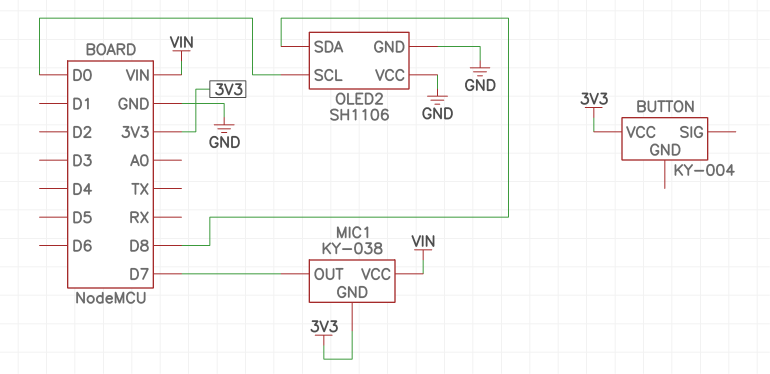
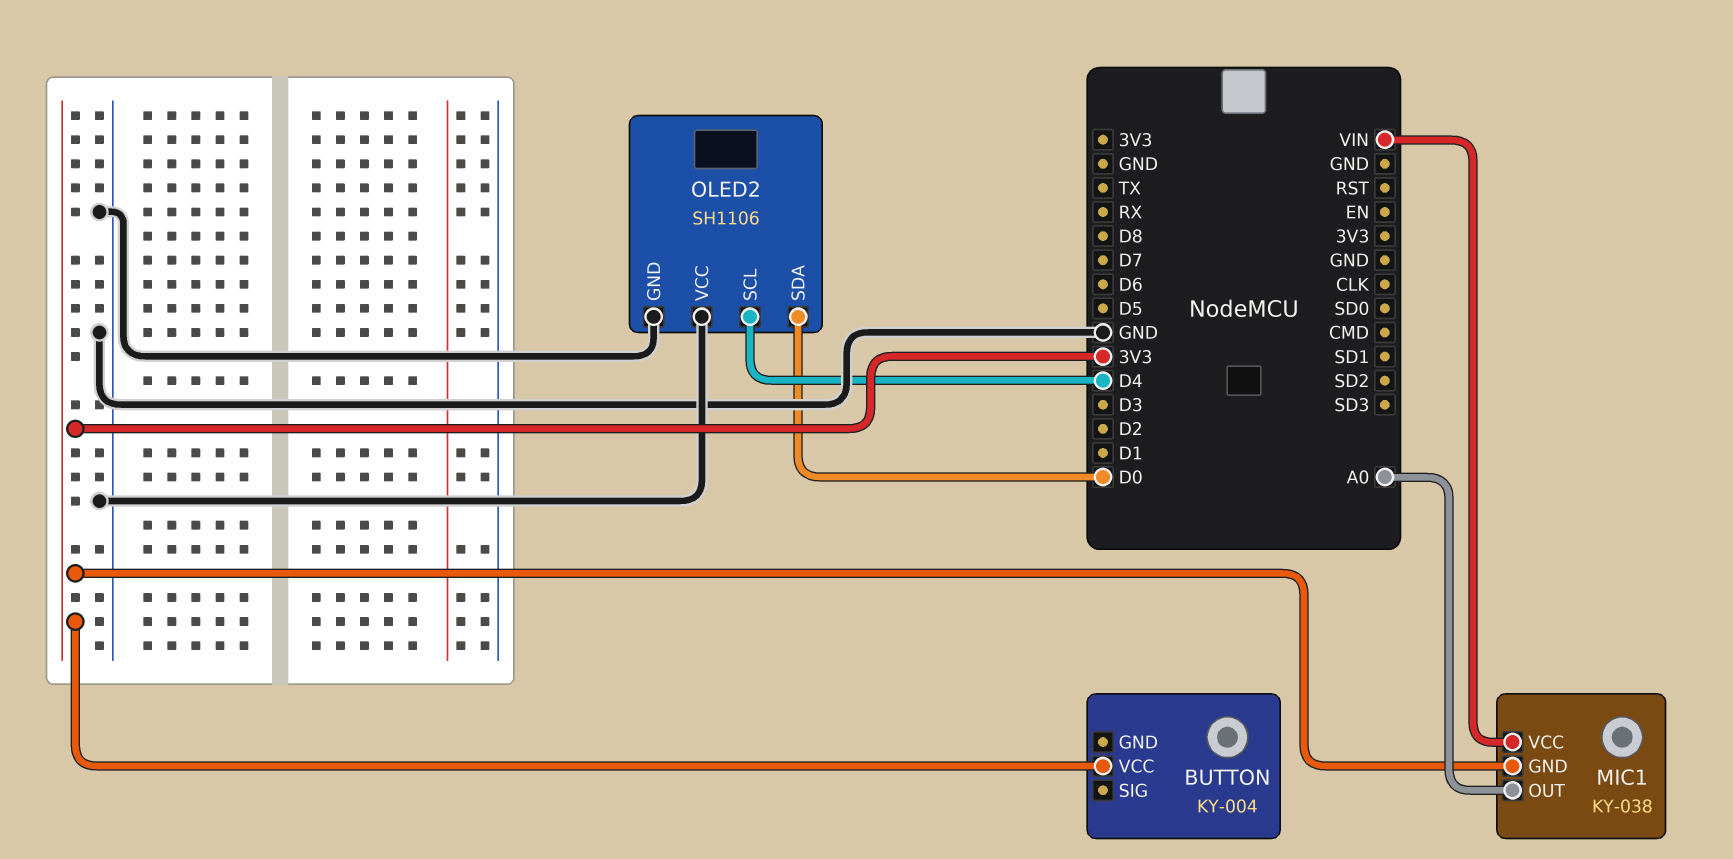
MIC1 pin OUT: D7 -> A0
OLED2 pin SCL: D0 -> D4
OLED2 pin SDA: D8 -> D0

